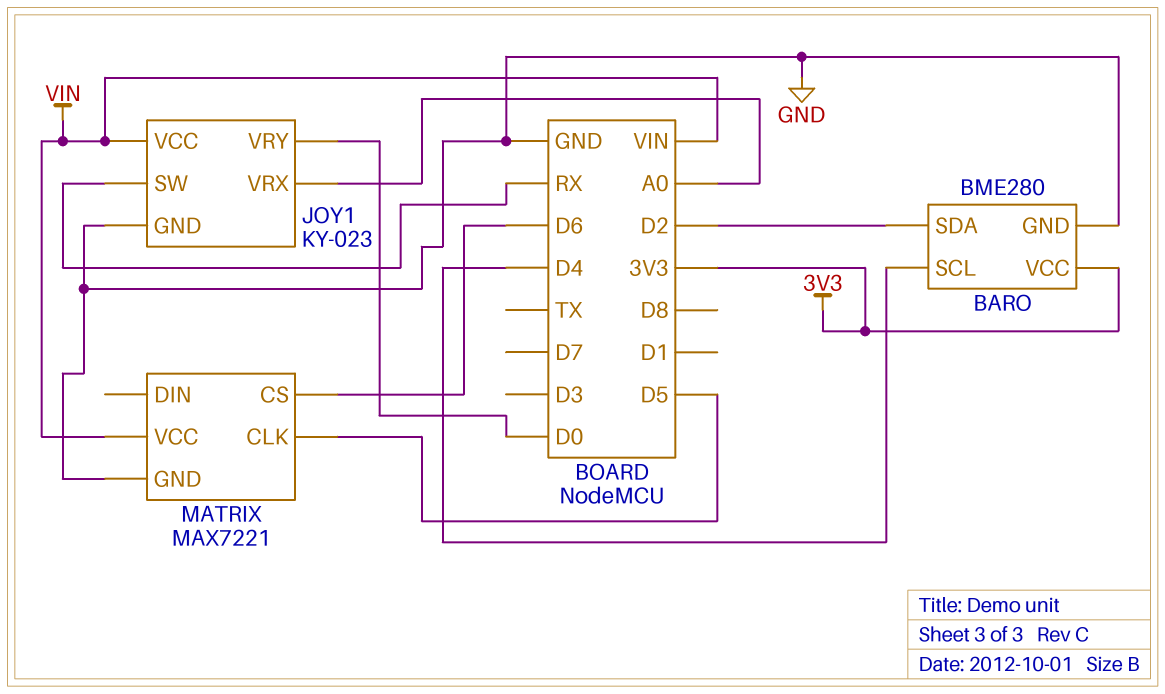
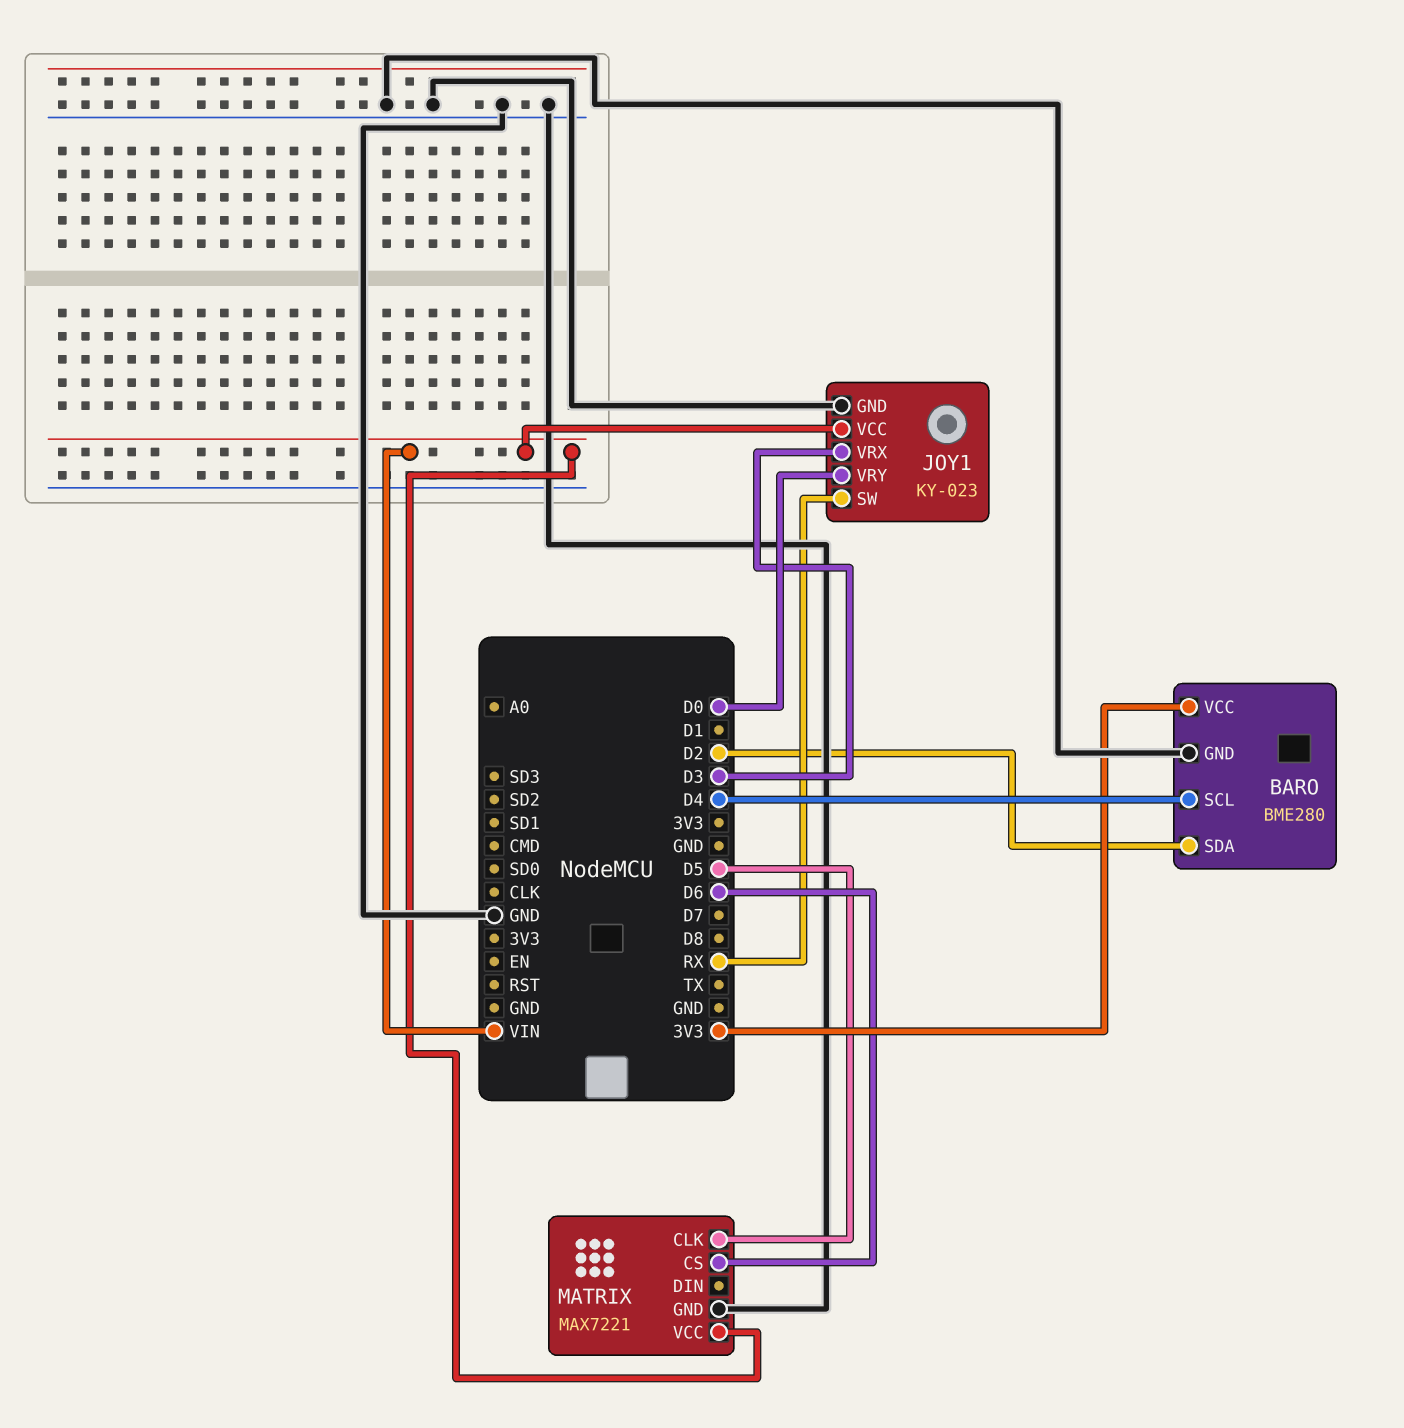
JOY1 pin VRX: A0 -> D3

